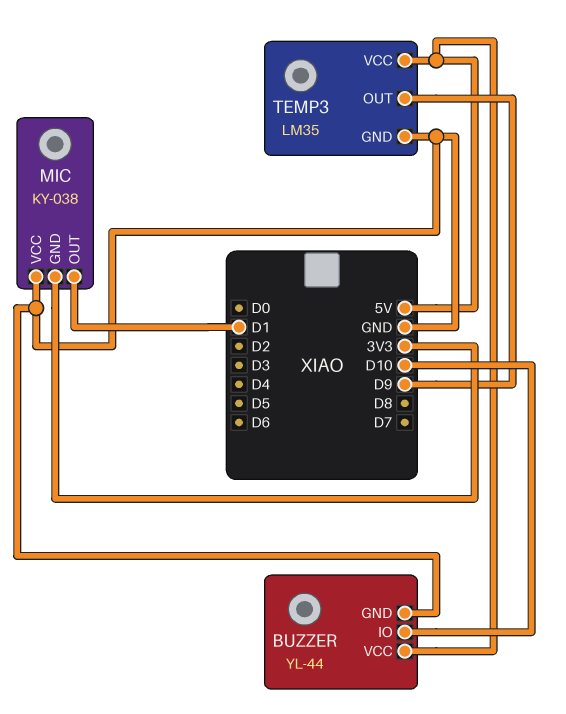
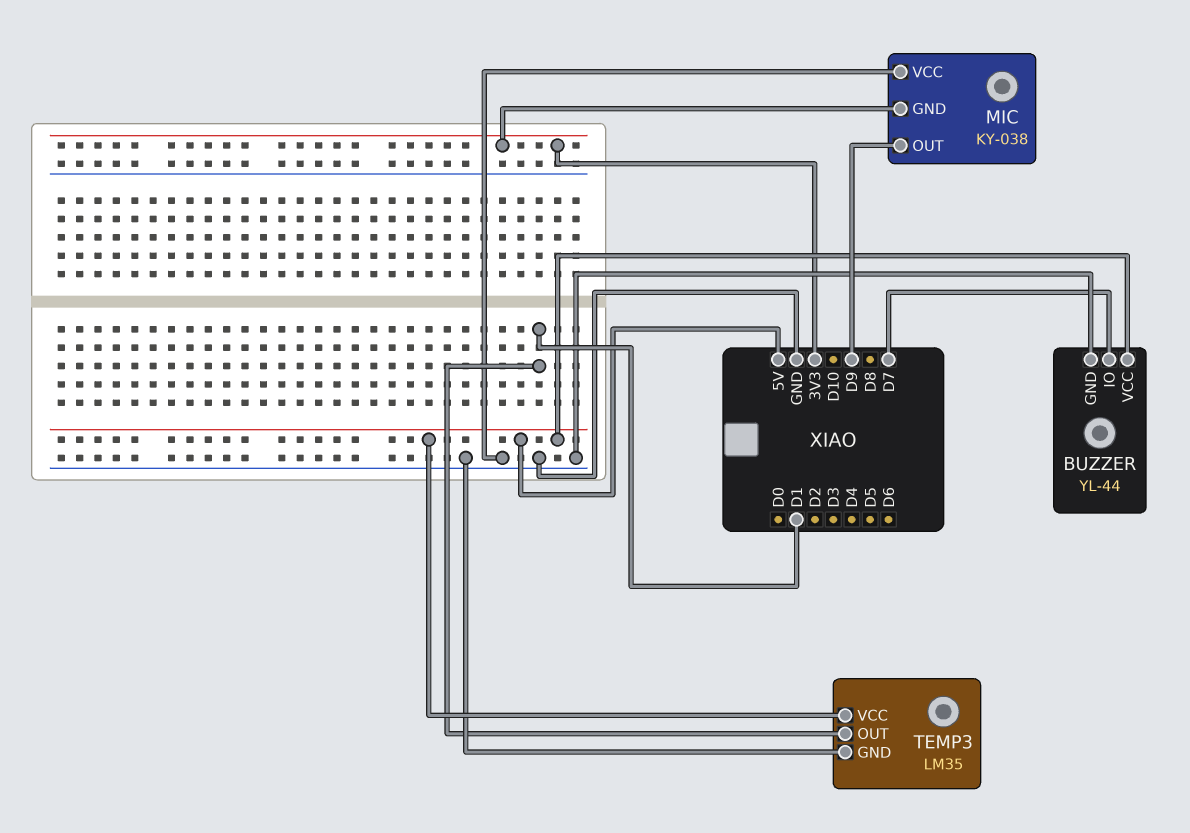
BUZZER pin IO: D10 -> D7
MIC pin OUT: D1 -> D9
TEMP3 pin OUT: D9 -> D1

